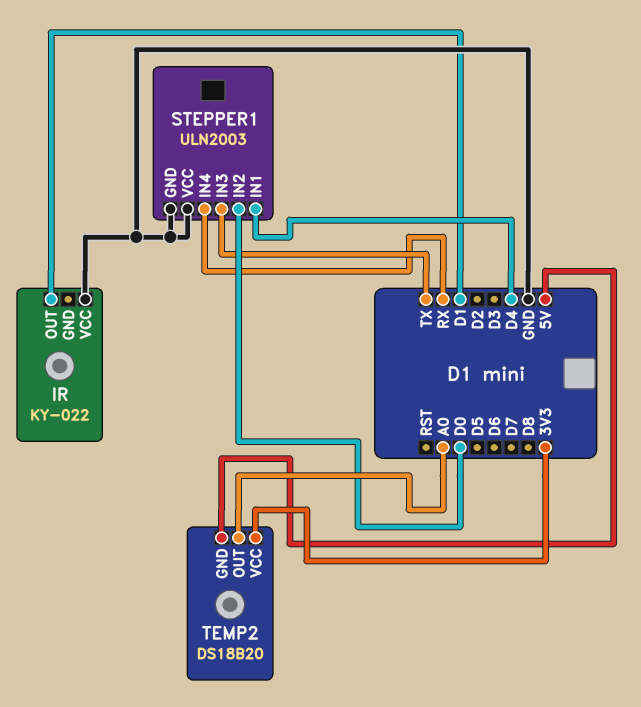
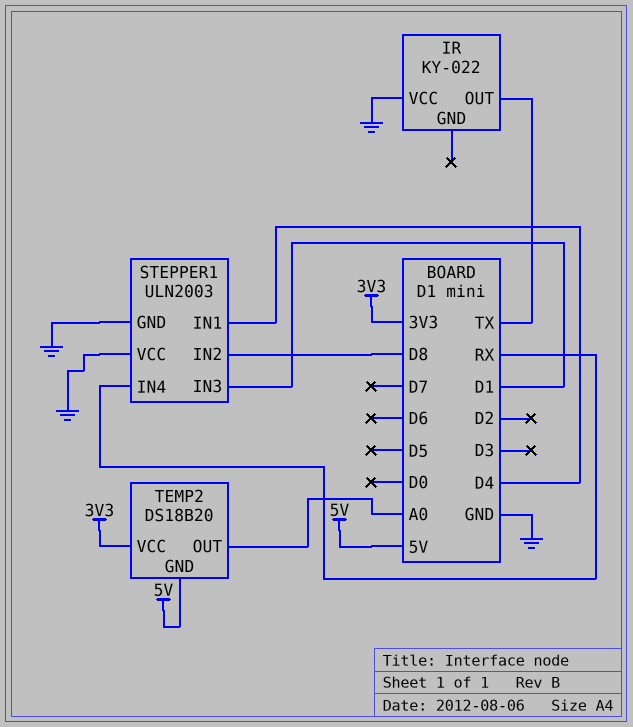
IR pin OUT: D1 -> TX
STEPPER1 pin IN2: D0 -> D8
STEPPER1 pin IN3: TX -> D1

